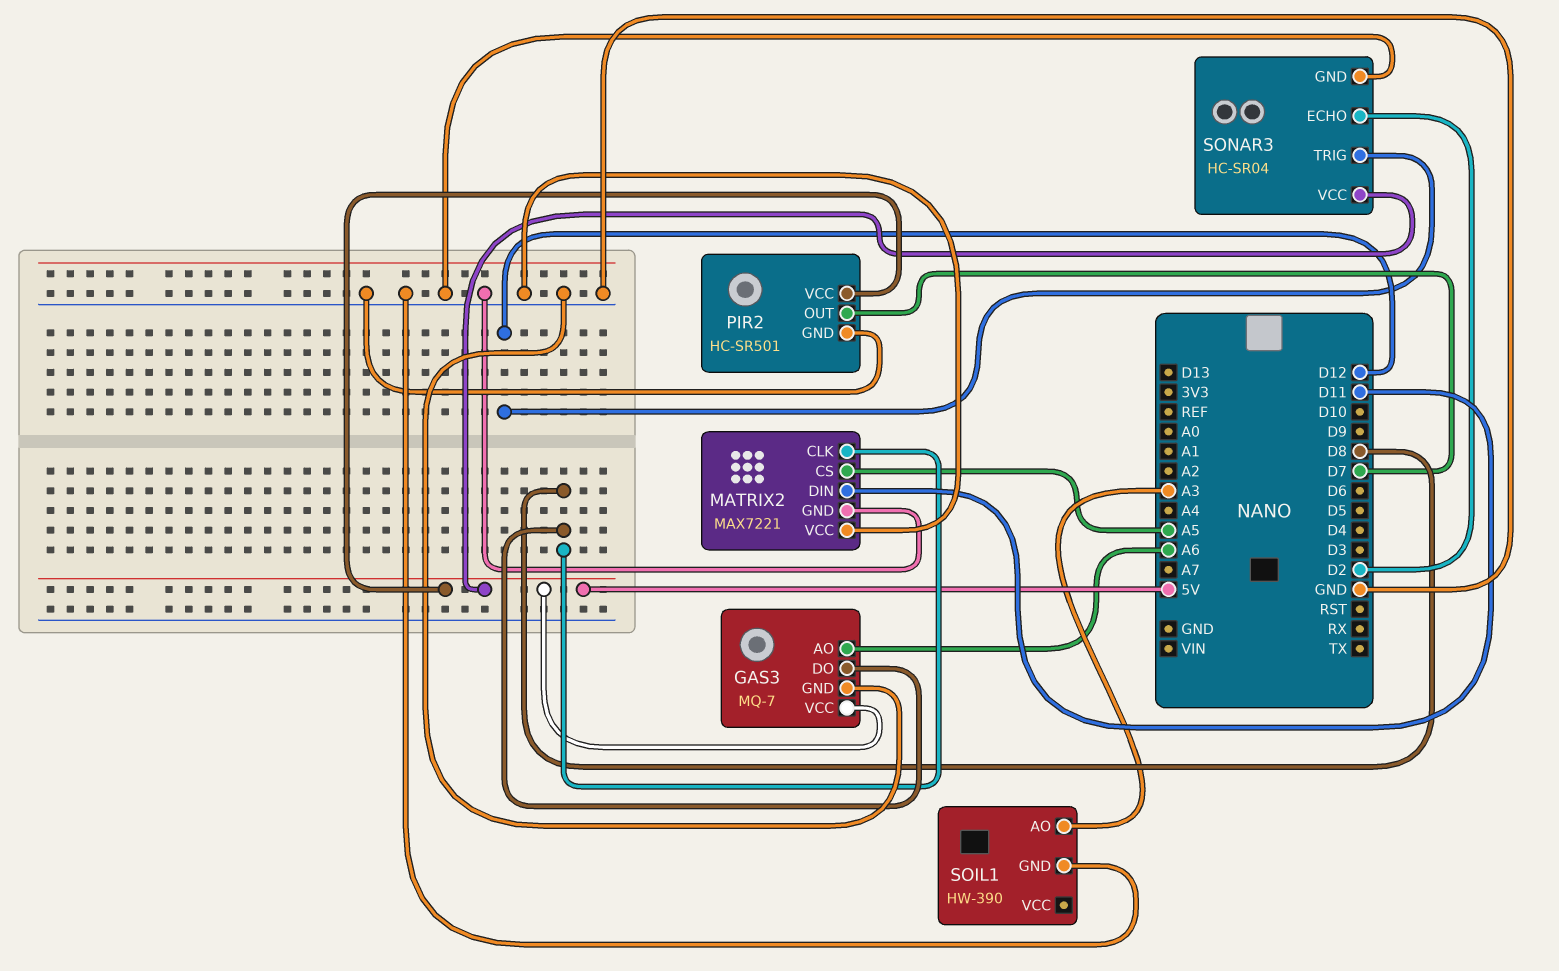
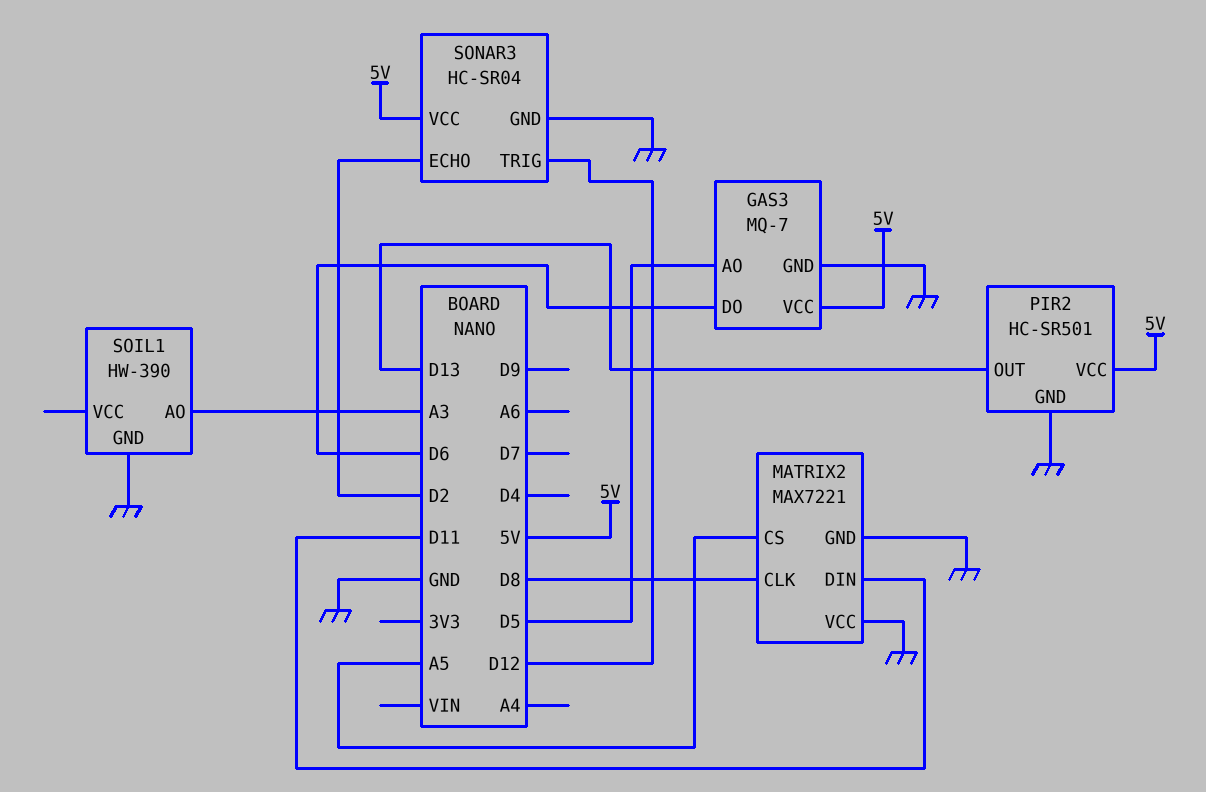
GAS3 pin AO: A6 -> D5
GAS3 pin DO: D8 -> D6
PIR2 pin OUT: D7 -> D13

